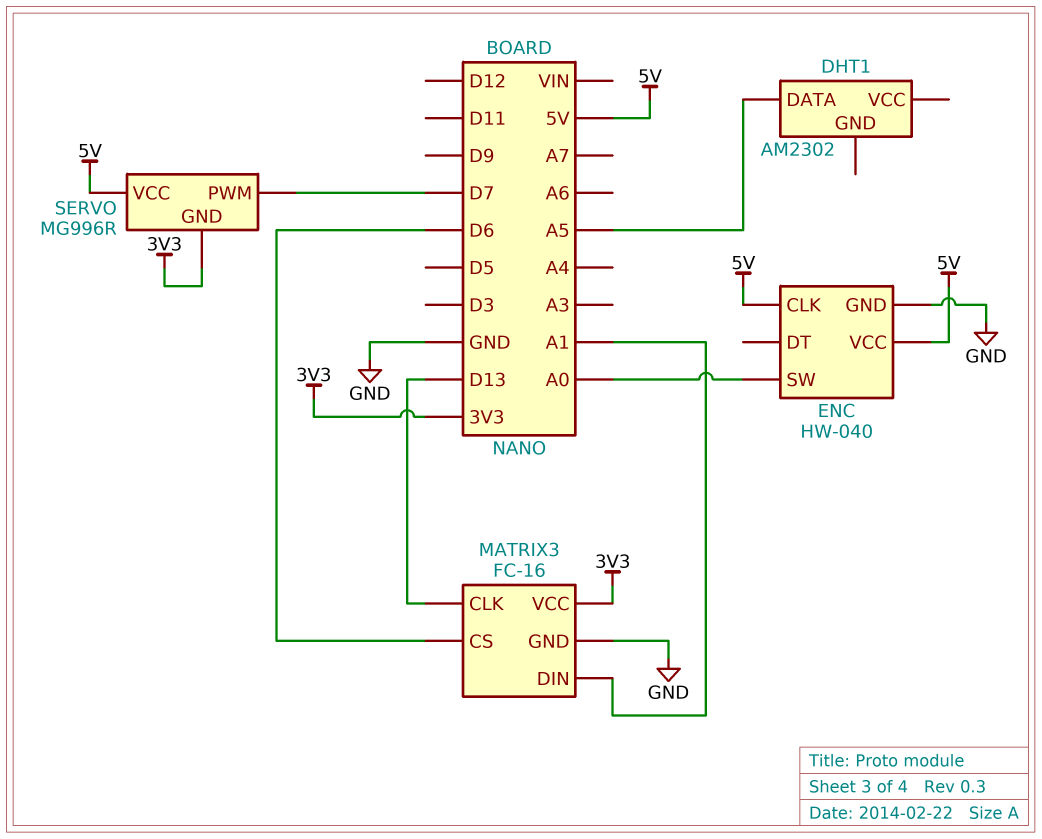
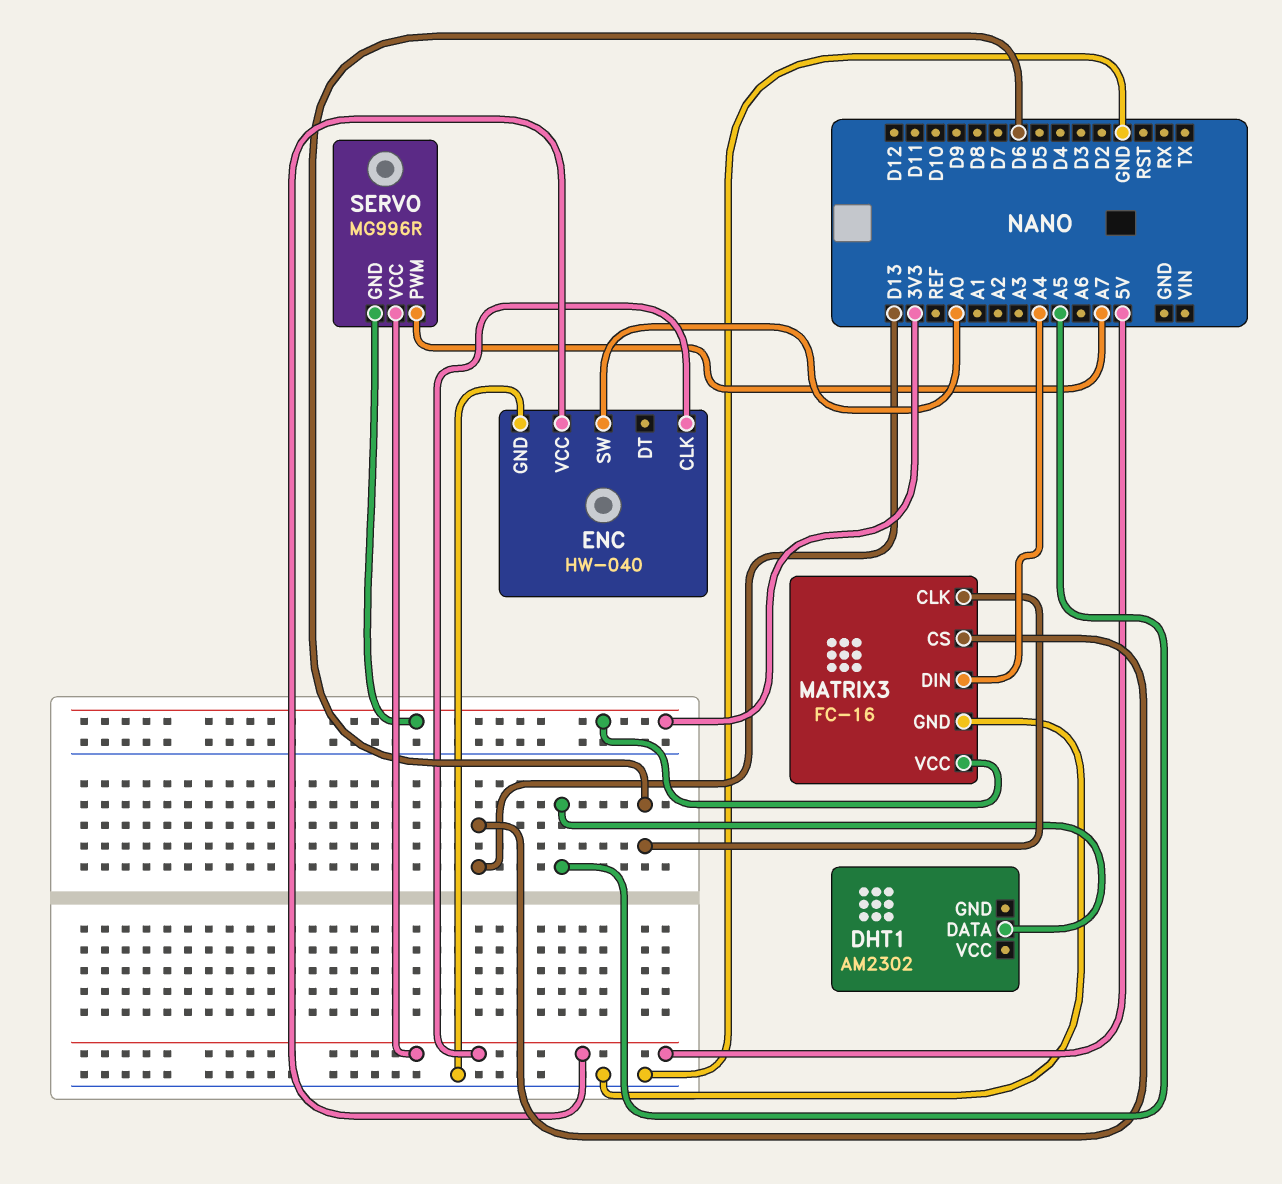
MATRIX3 pin CLK: D13 -> D6
MATRIX3 pin CS: D6 -> D13
MATRIX3 pin DIN: A1 -> A4
SERVO pin PWM: D7 -> A7

